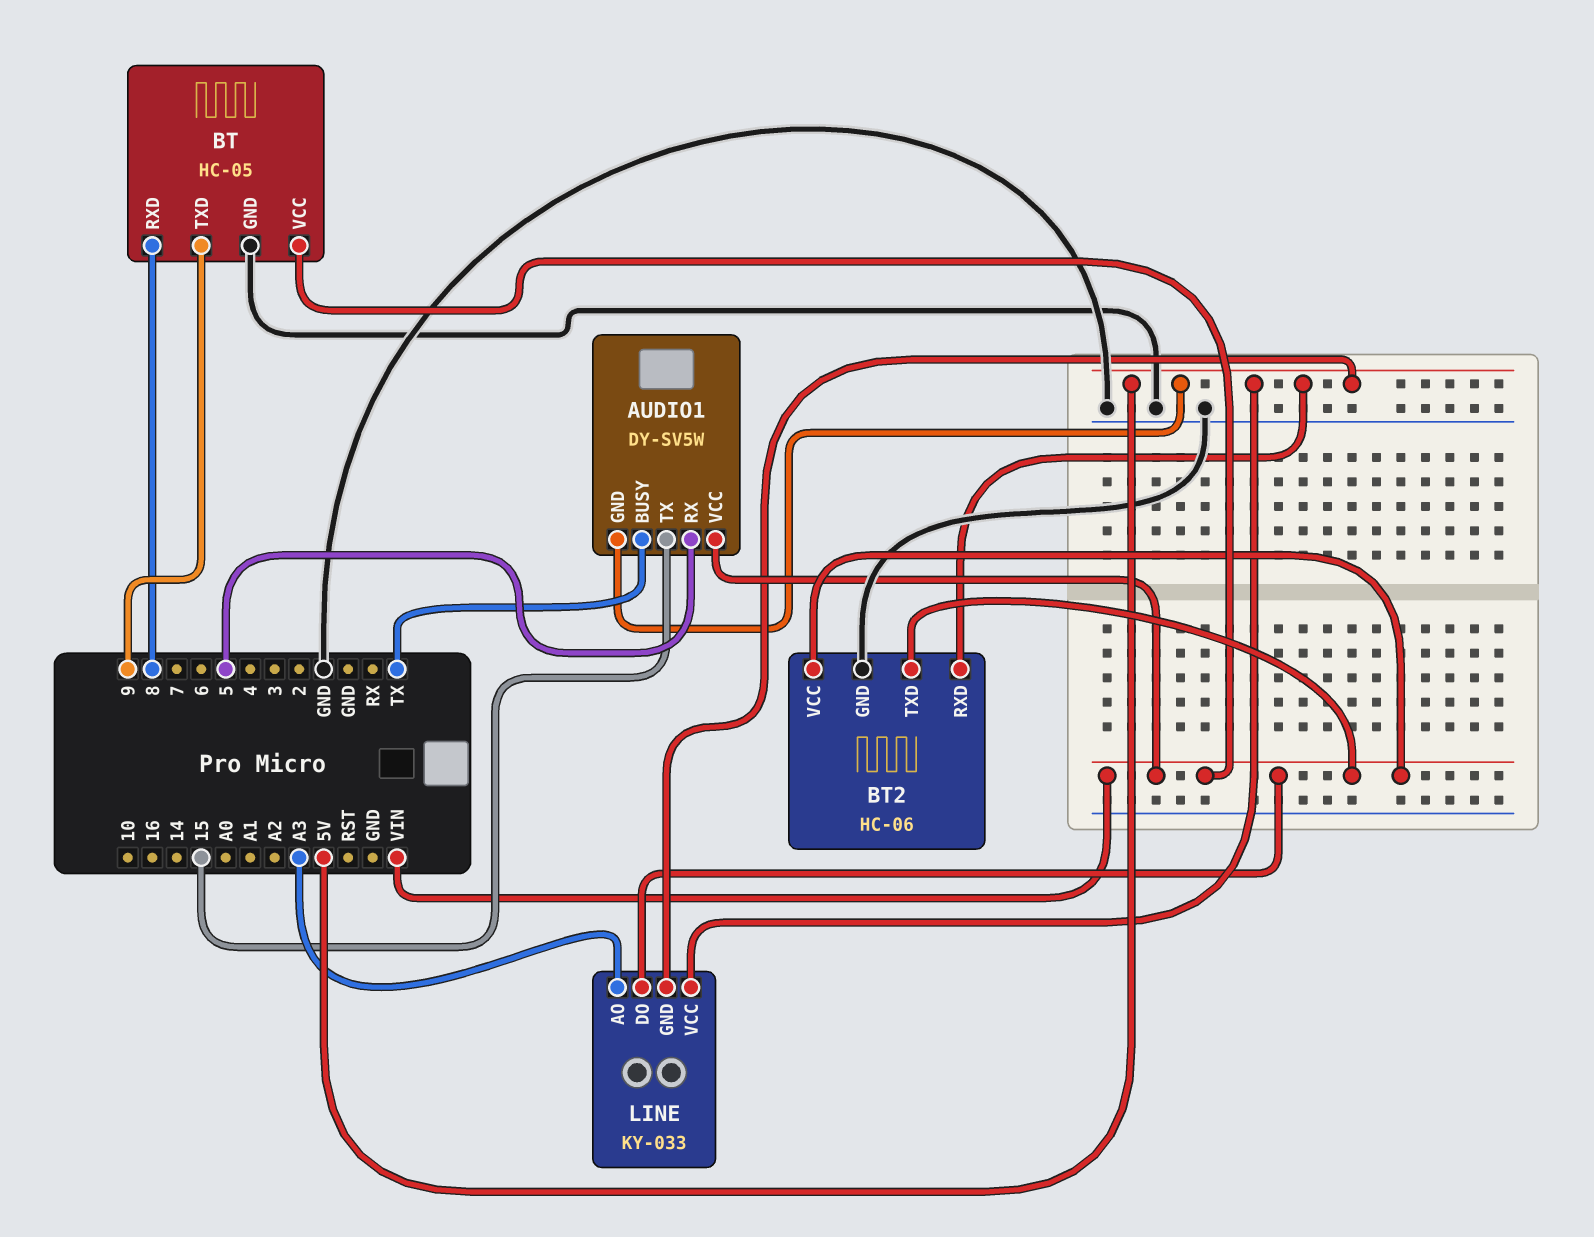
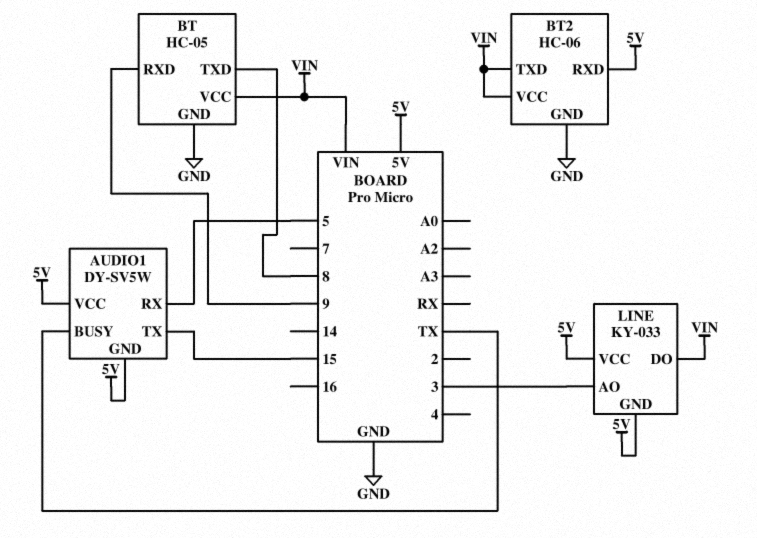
AUDIO1 pin VCC: VIN -> 5V
BT pin RXD: 8 -> 9
BT pin TXD: 9 -> 8
LINE pin AO: A3 -> 3

